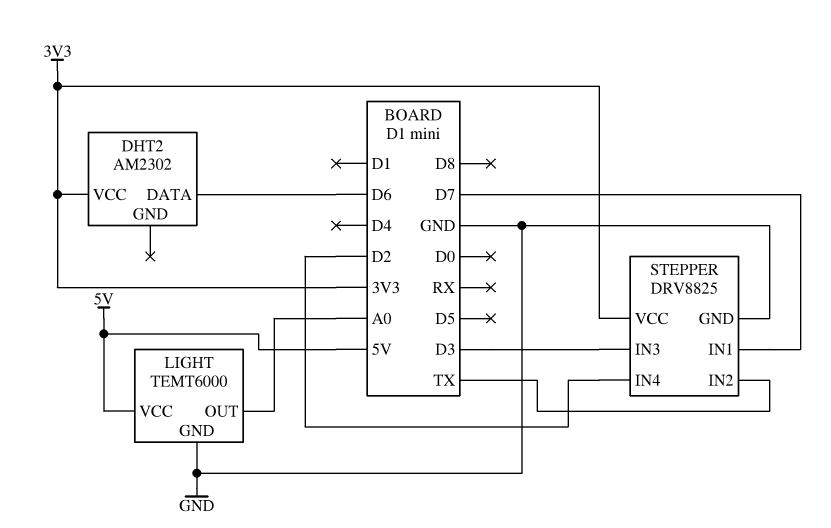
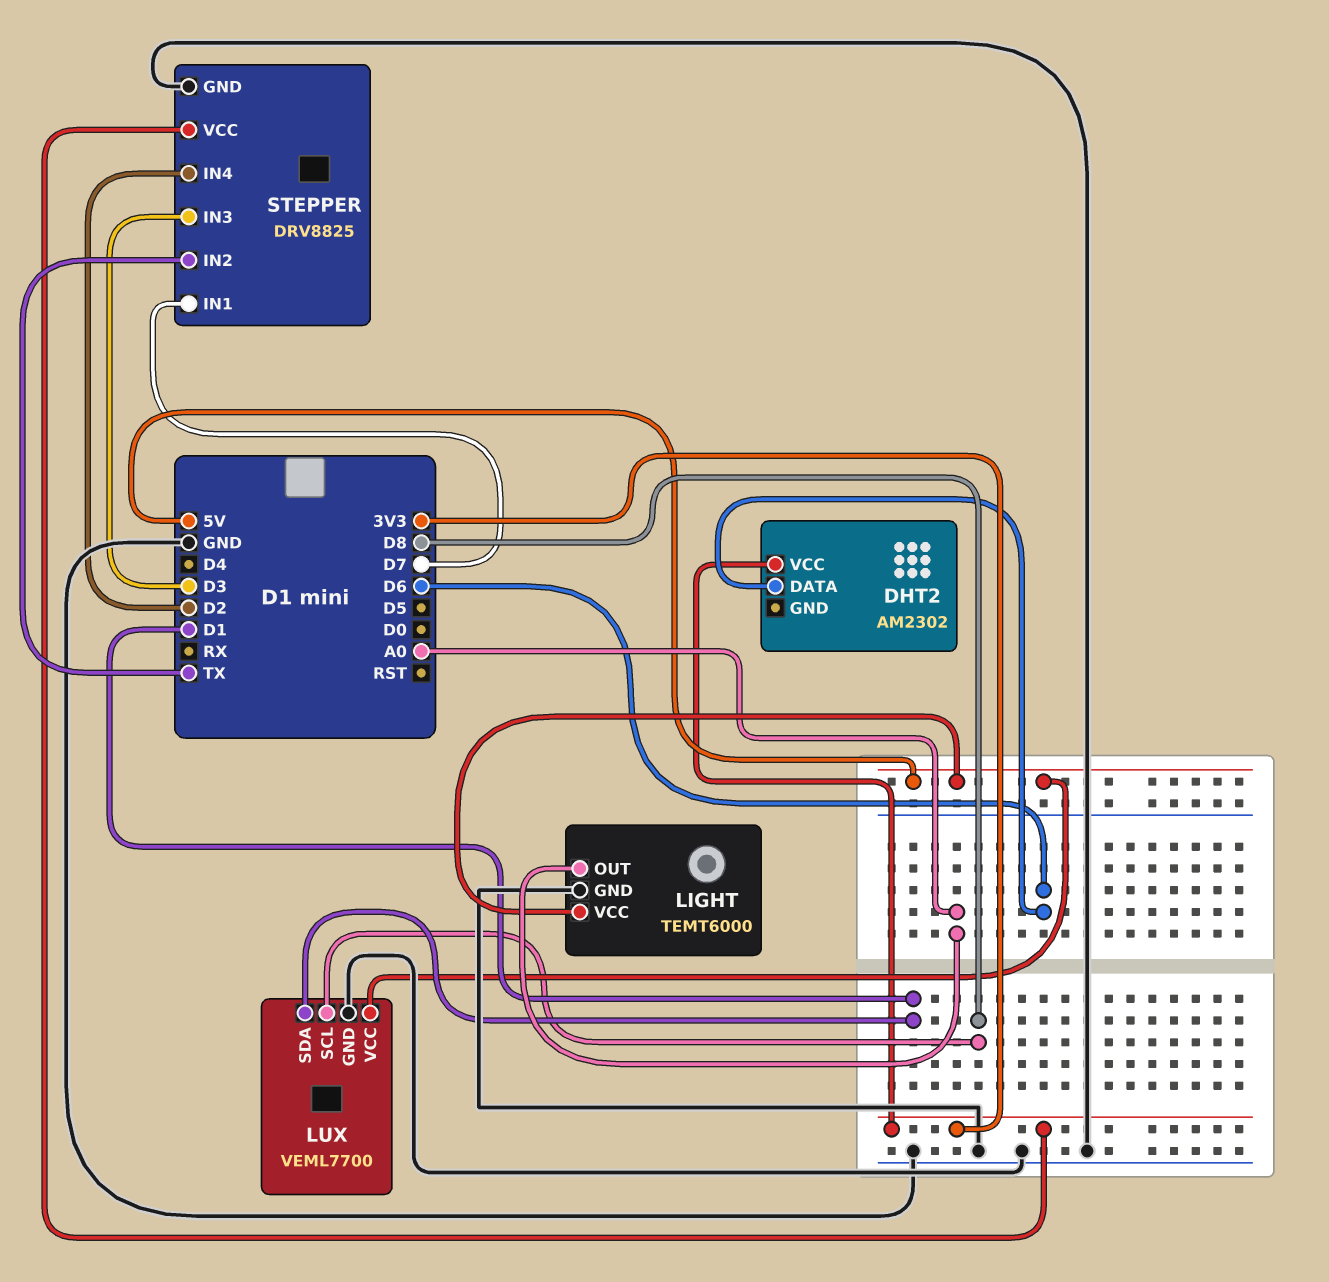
LUX: none -> VEML7700
LUX pin GND: none -> GND
LUX pin SCL: none -> D8
LUX pin SDA: none -> D1
LUX pin VCC: none -> 5V

